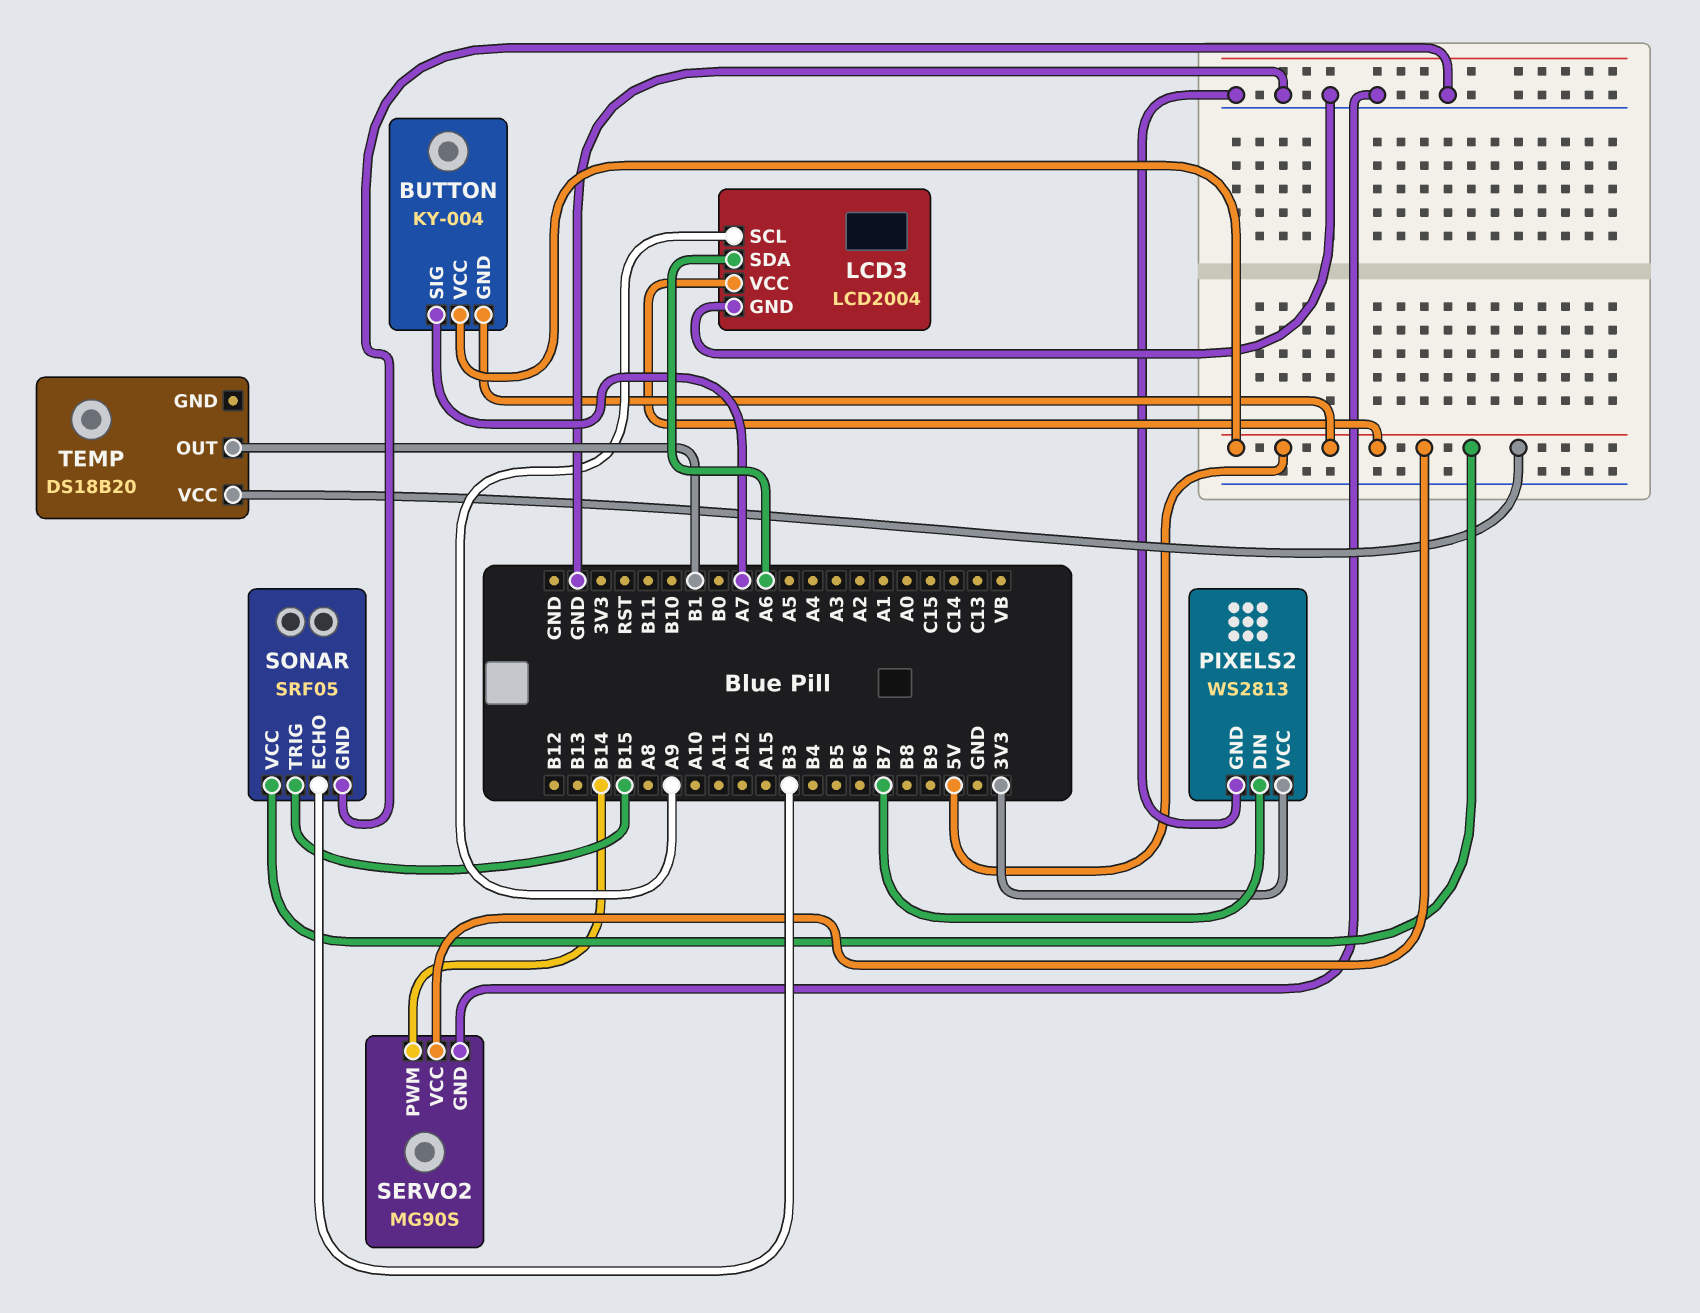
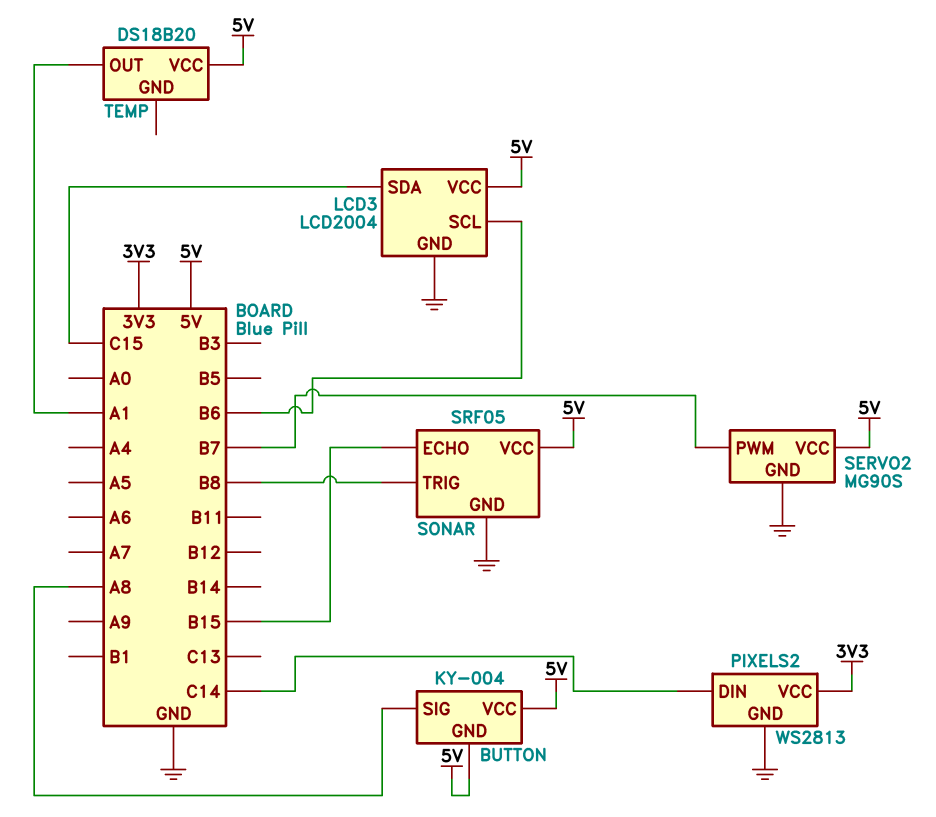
BUTTON pin SIG: A7 -> A8
LCD3 pin SCL: A9 -> B6
LCD3 pin SDA: A6 -> C15
PIXELS2 pin DIN: B7 -> C14
SERVO2 pin PWM: B14 -> B7
SONAR pin ECHO: B3 -> B15
SONAR pin TRIG: B15 -> B8
TEMP pin OUT: B1 -> A1

